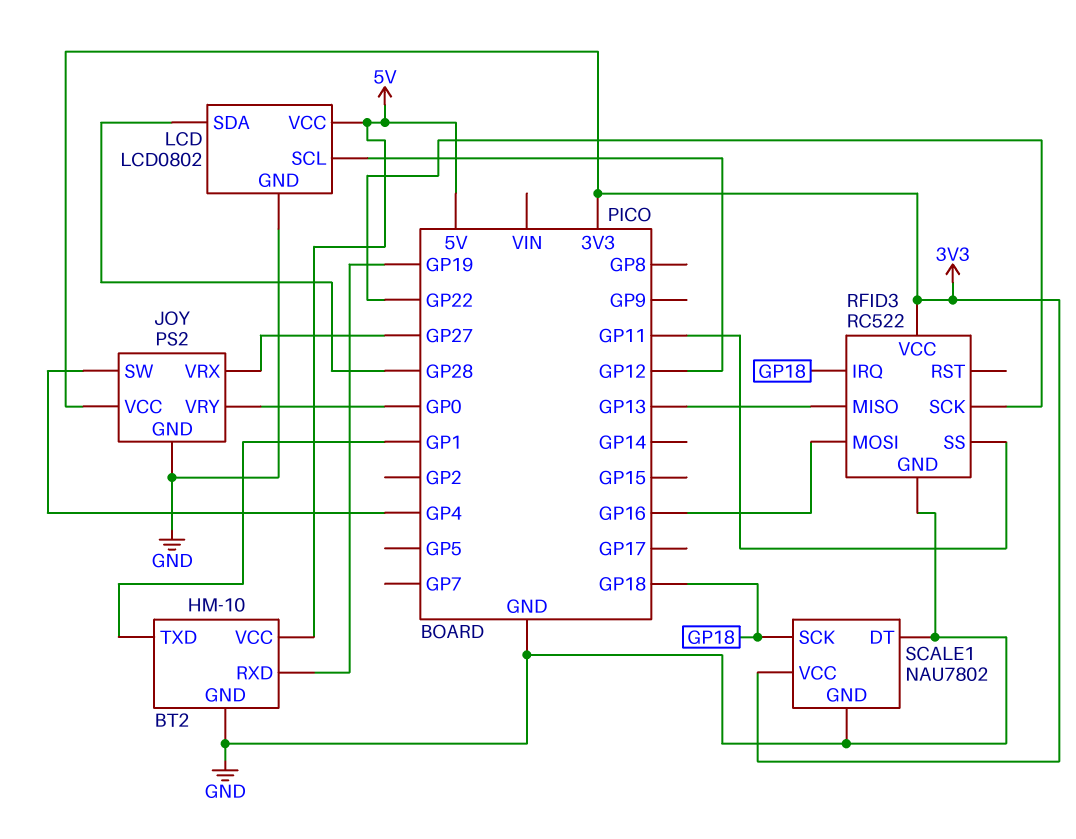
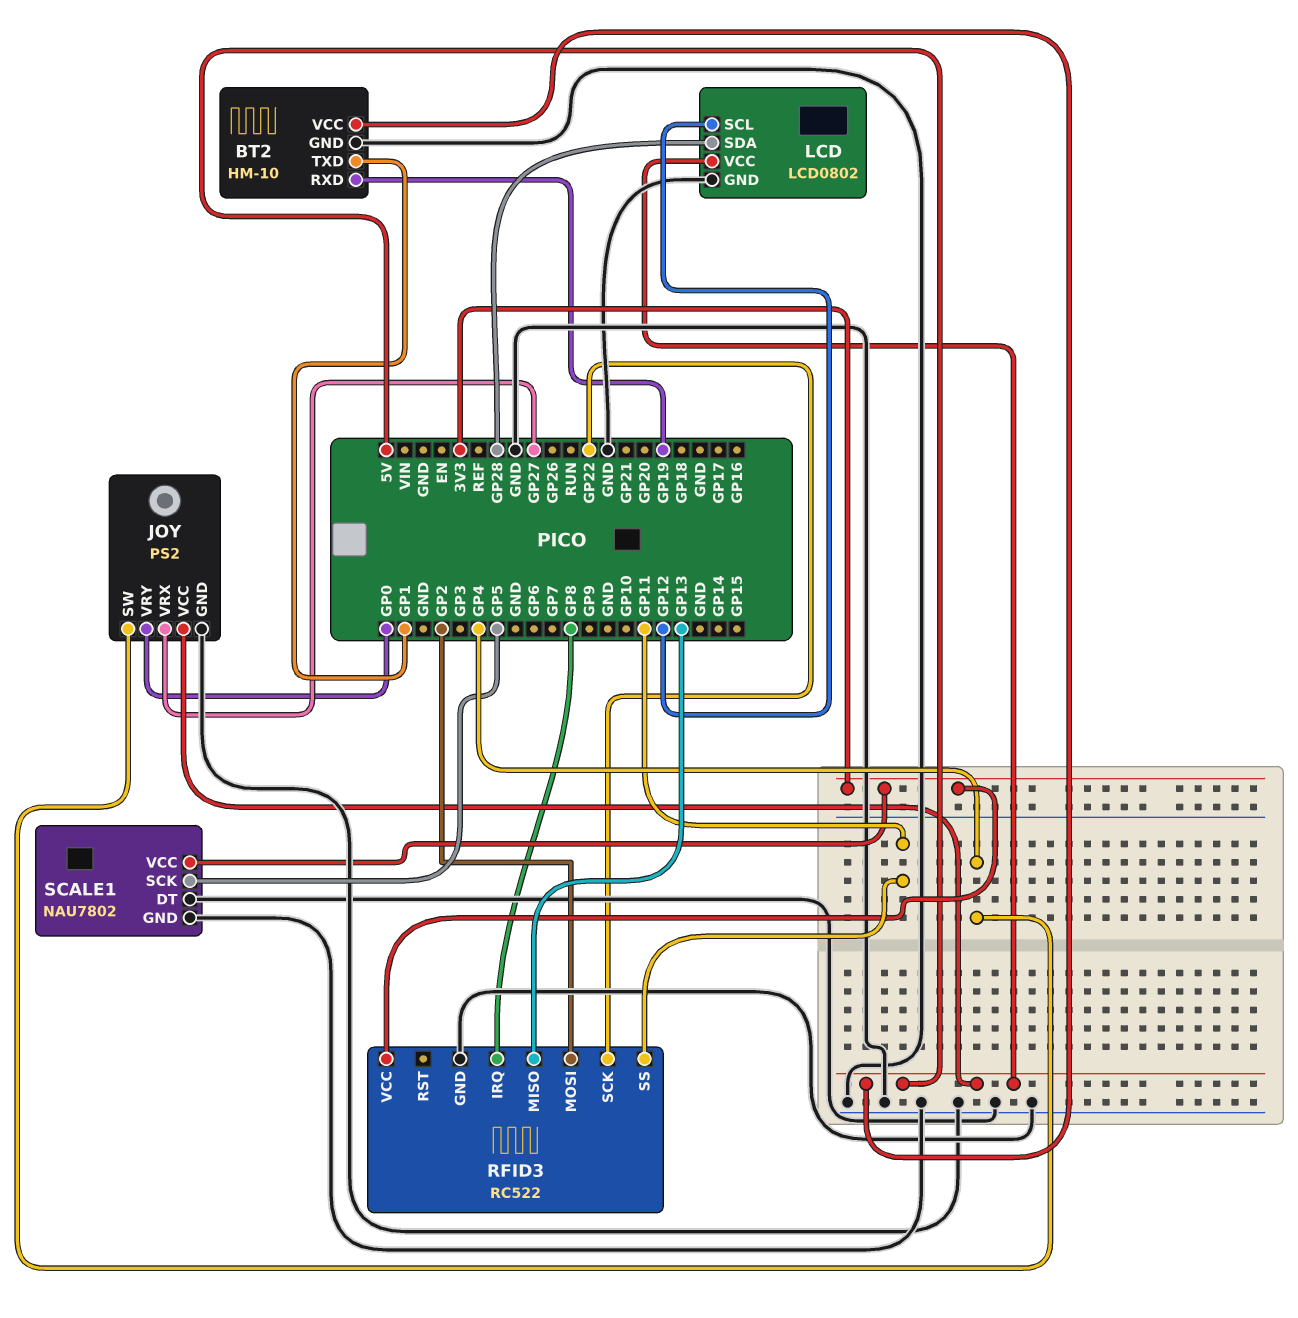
JOY pin VCC: 3V3 -> 5V
RFID3 pin IRQ: GP18 -> GP8
RFID3 pin MOSI: GP16 -> GP2
SCALE1 pin SCK: GP18 -> GP5

